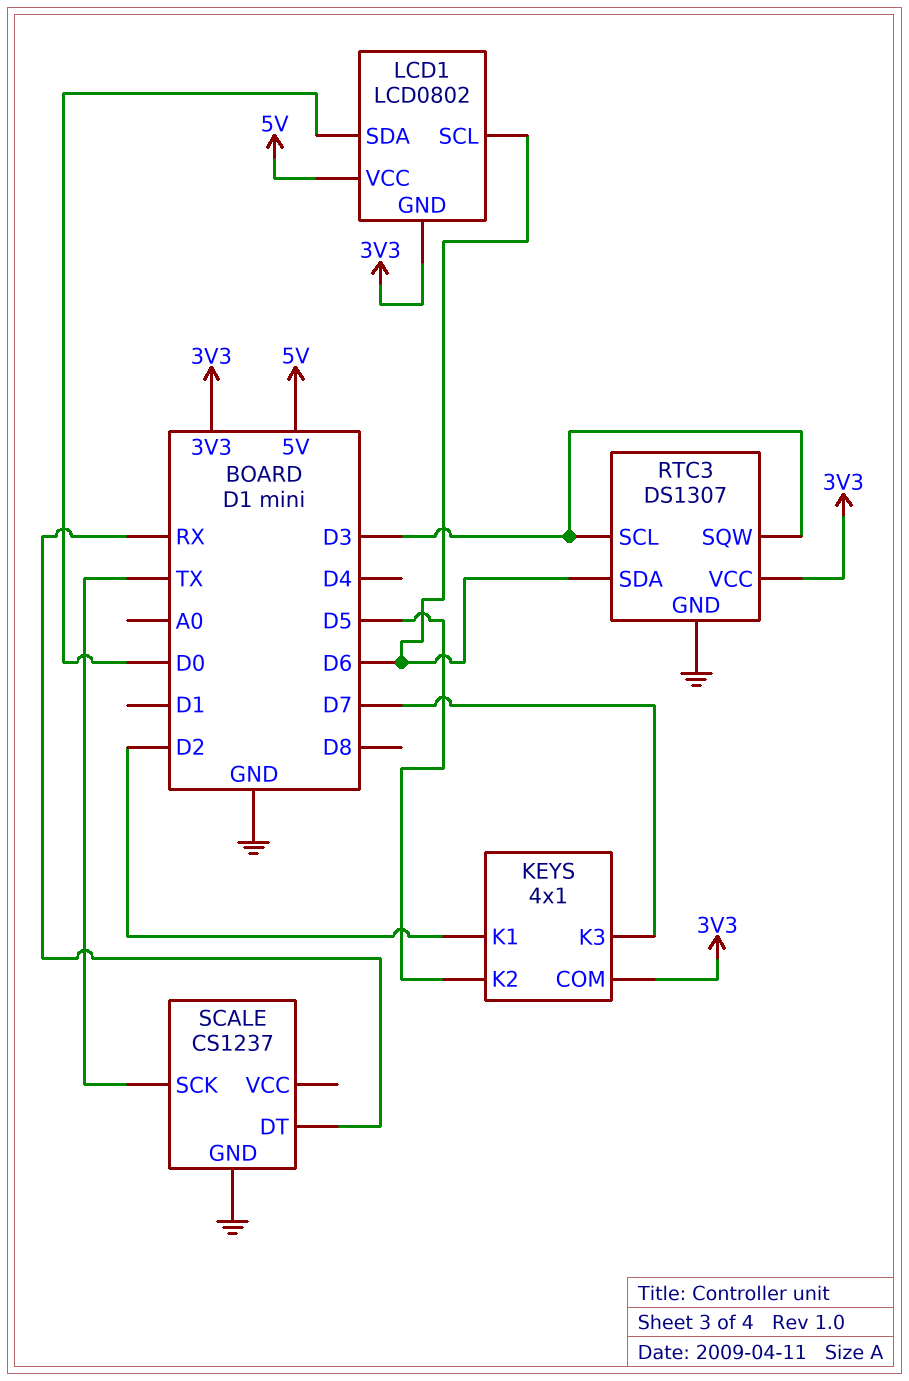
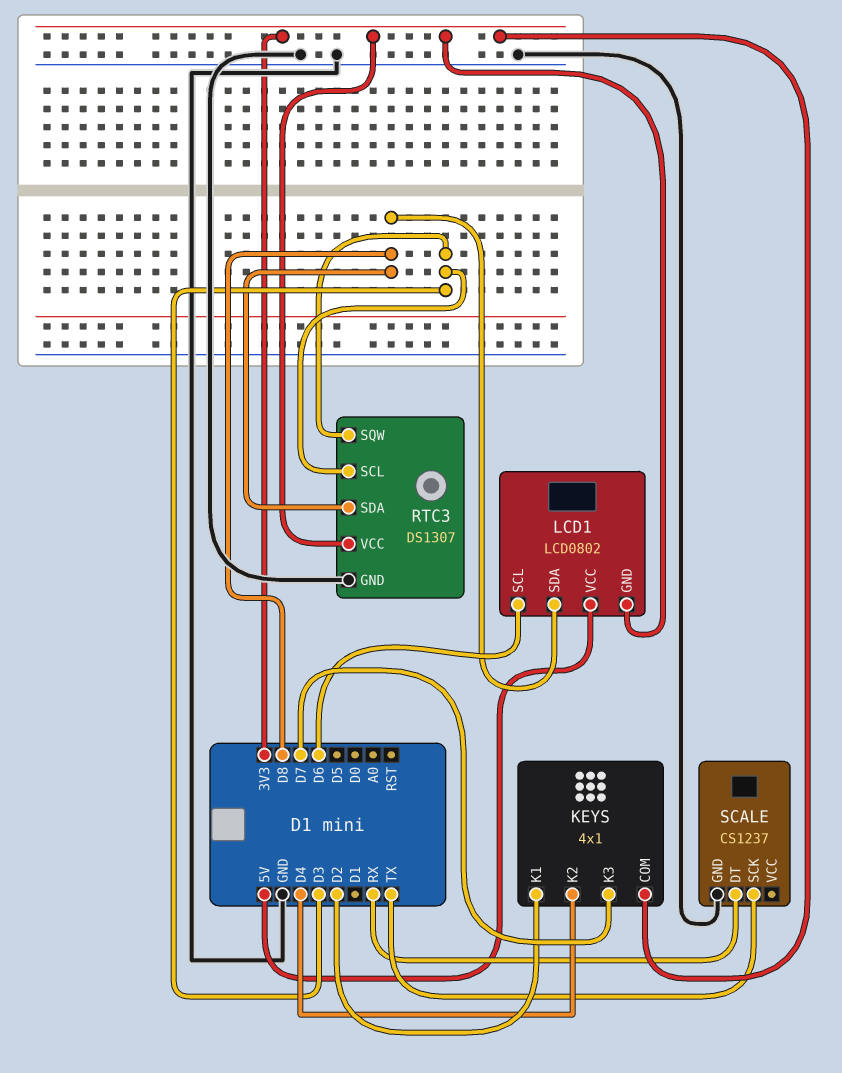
KEYS pin K2: D5 -> D4
LCD1 pin SDA: D0 -> D8
RTC3 pin SDA: D6 -> D8

